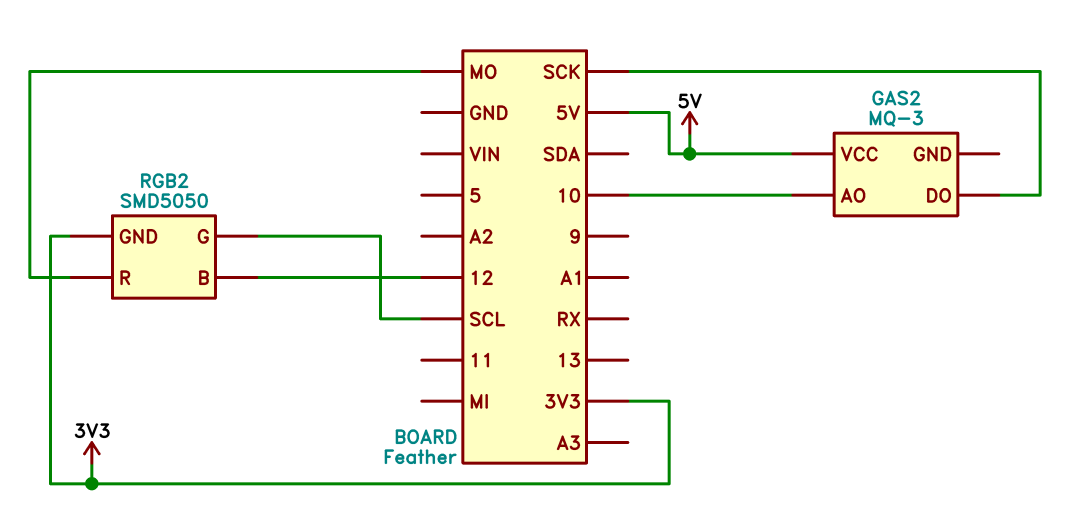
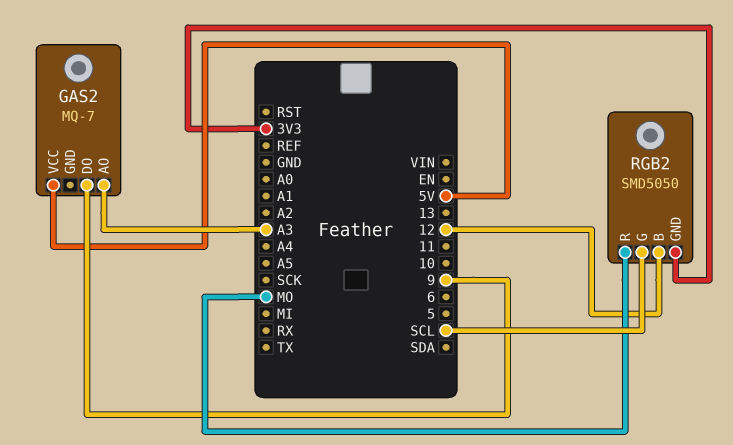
GAS2: MQ-3 -> MQ-7
GAS2 pin AO: 10 -> A3
GAS2 pin DO: SCK -> 9

